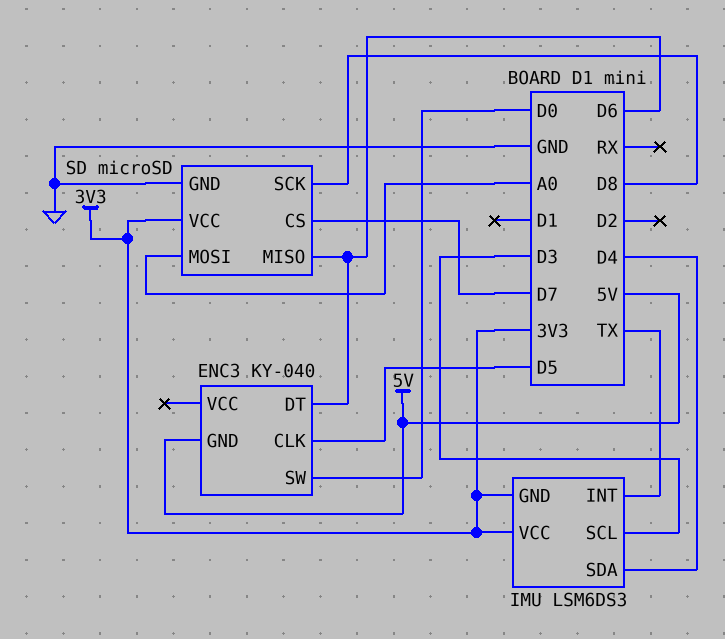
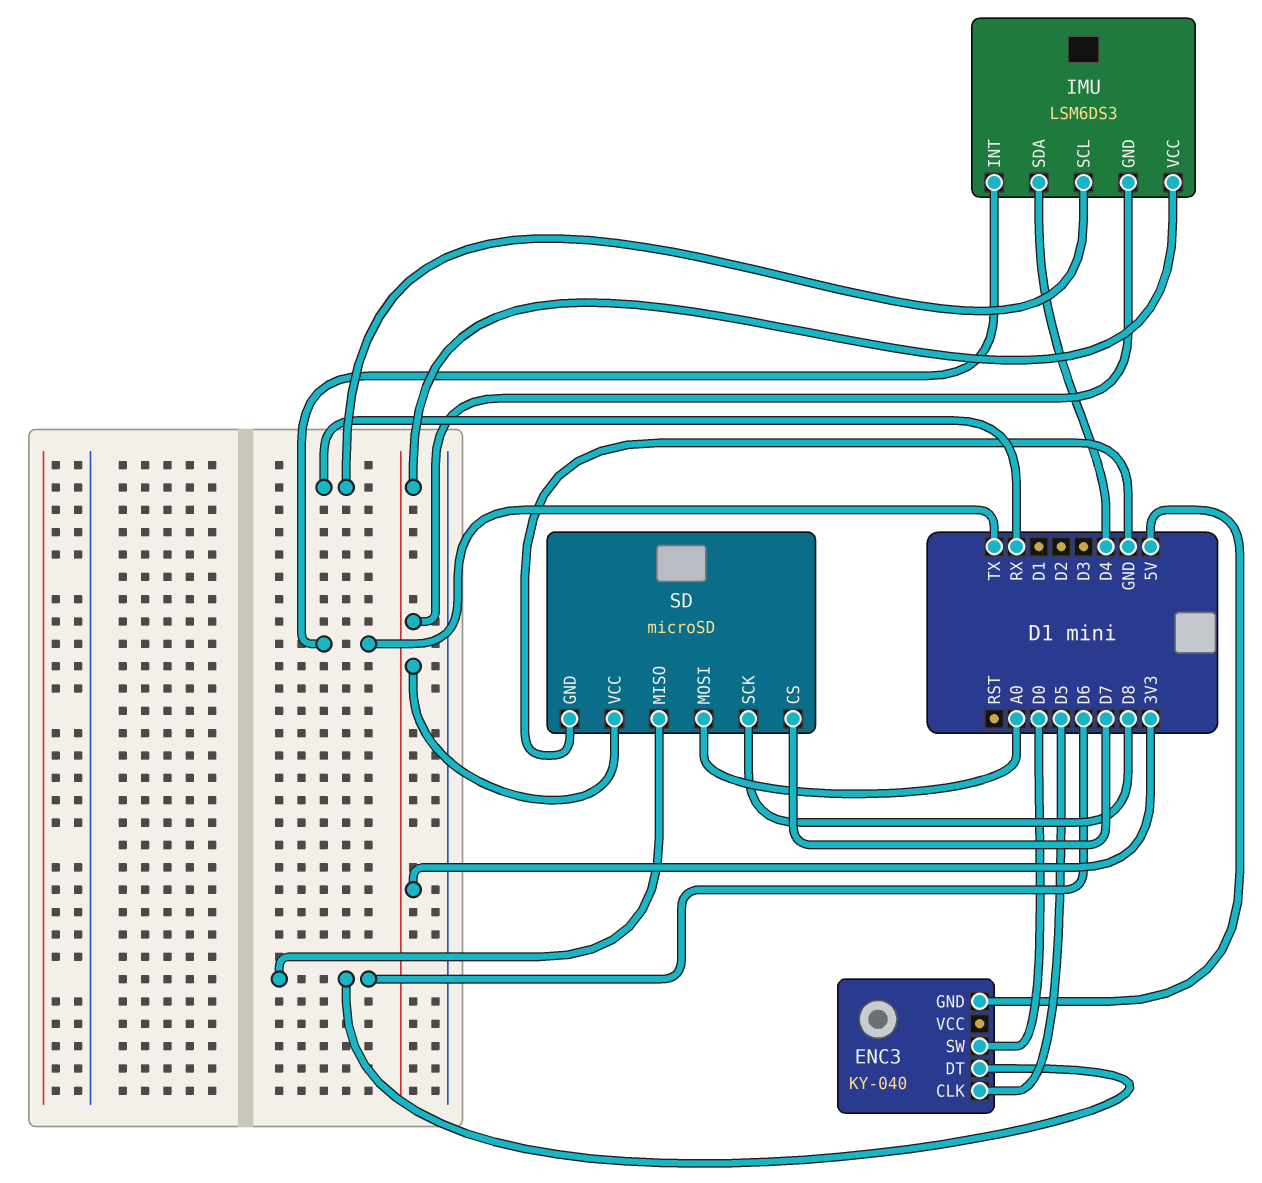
IMU pin SCL: D3 -> RX

